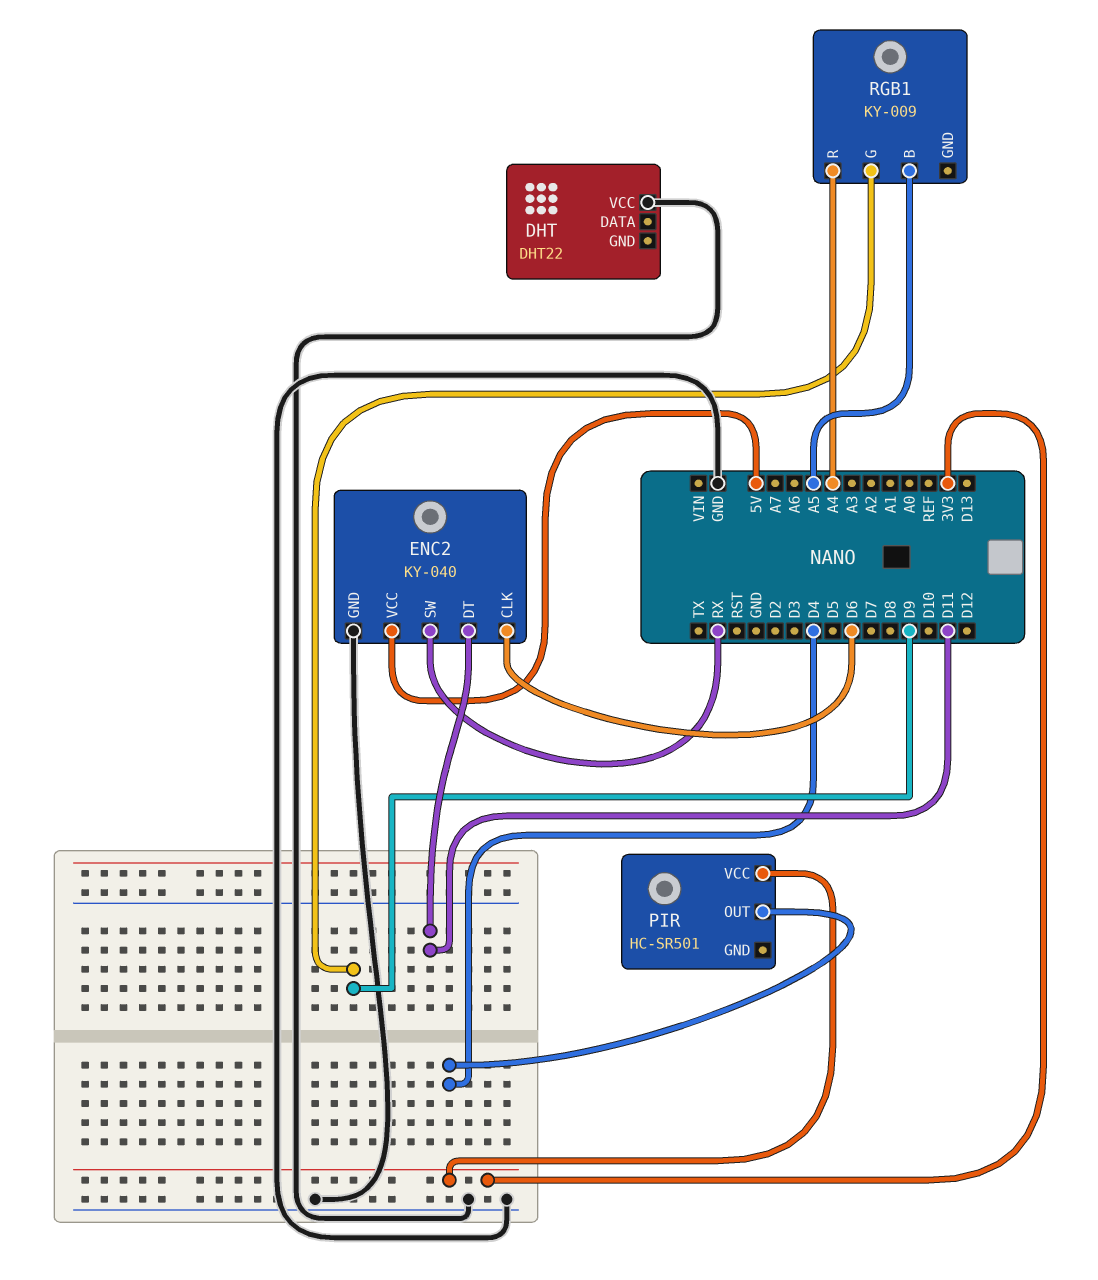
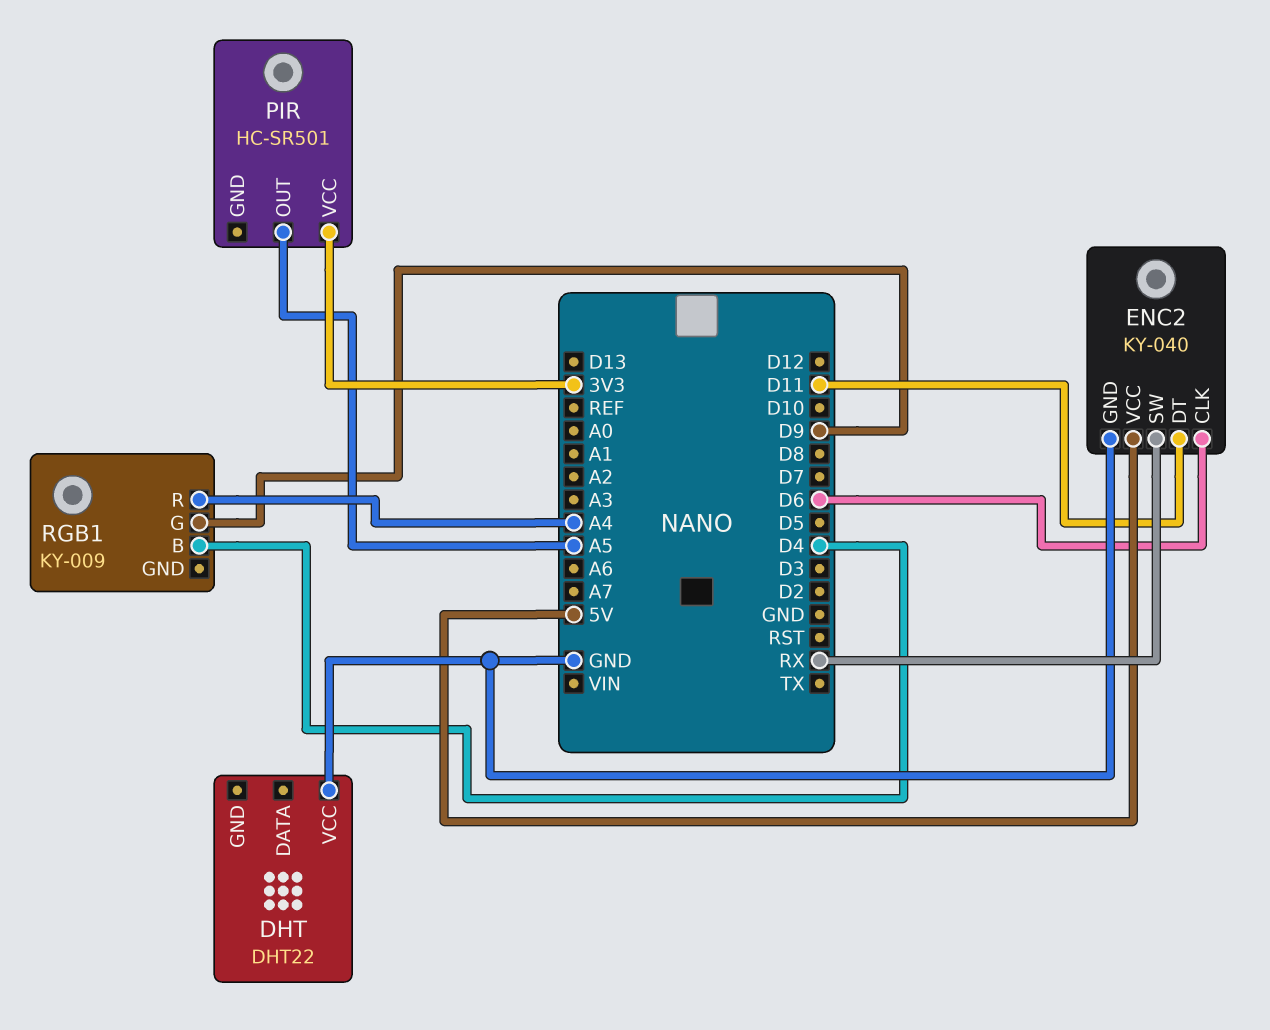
PIR pin OUT: D4 -> A5
RGB1 pin B: A5 -> D4

